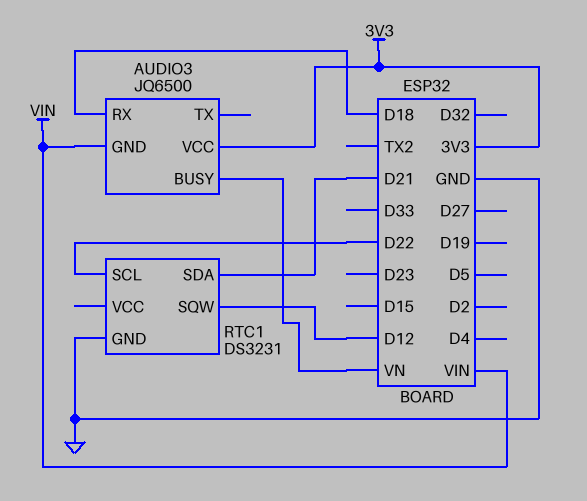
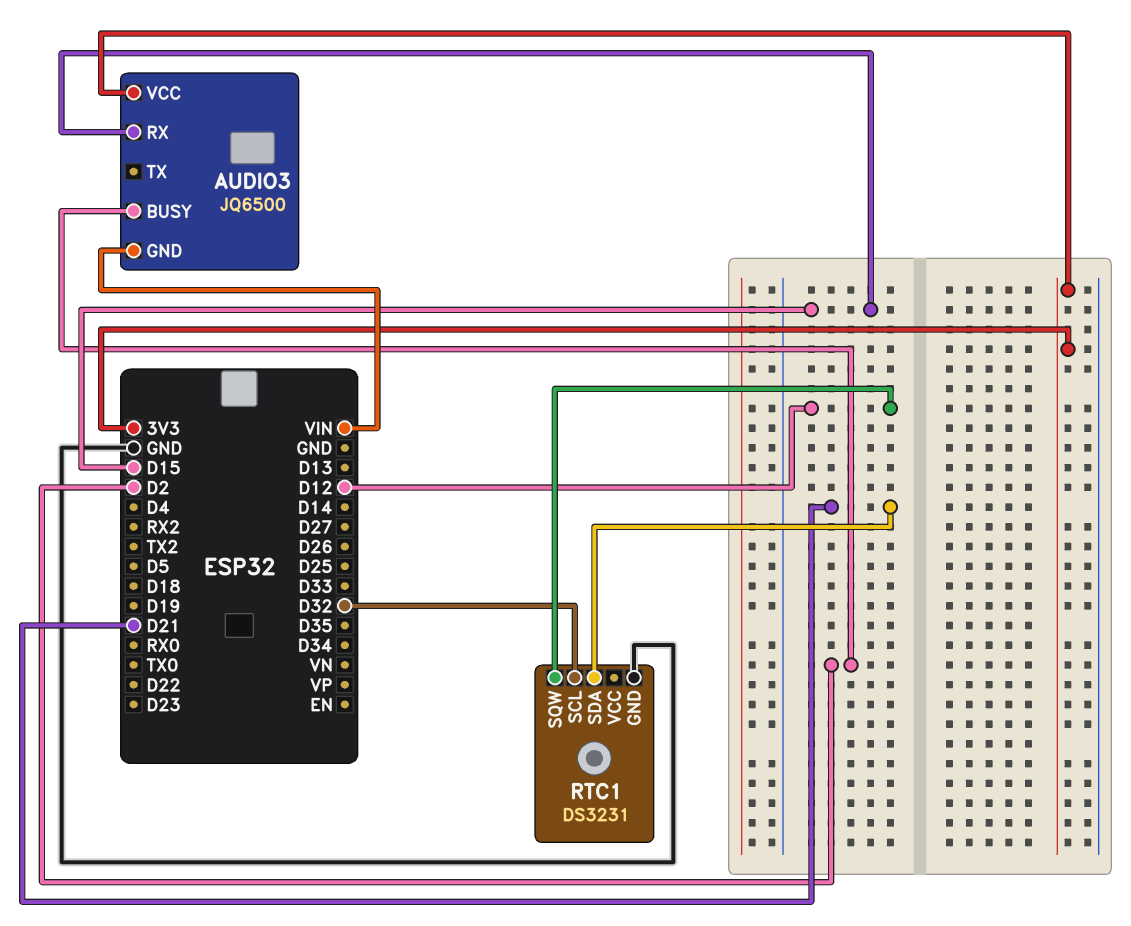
AUDIO3 pin BUSY: VN -> D2
AUDIO3 pin RX: D18 -> D15
RTC1 pin SCL: D22 -> D32

